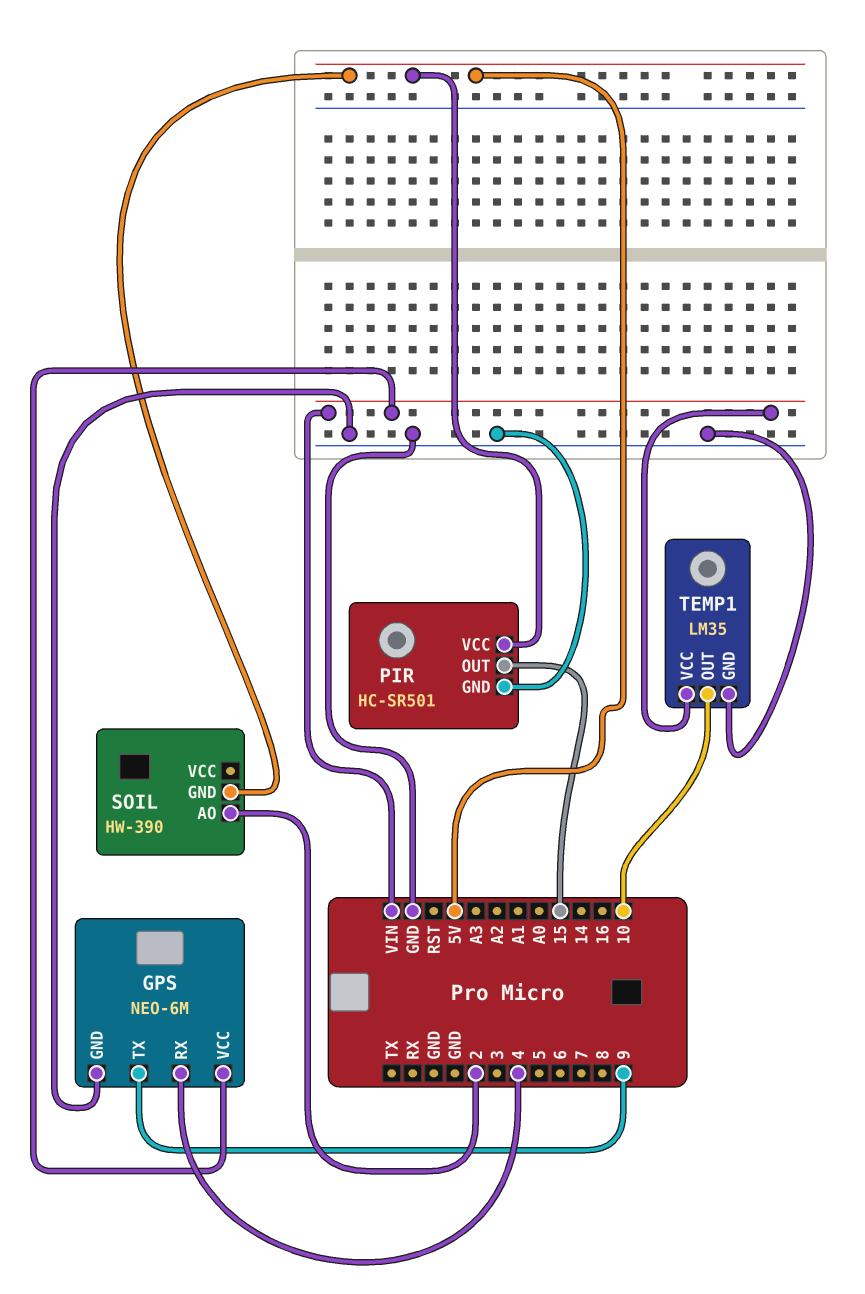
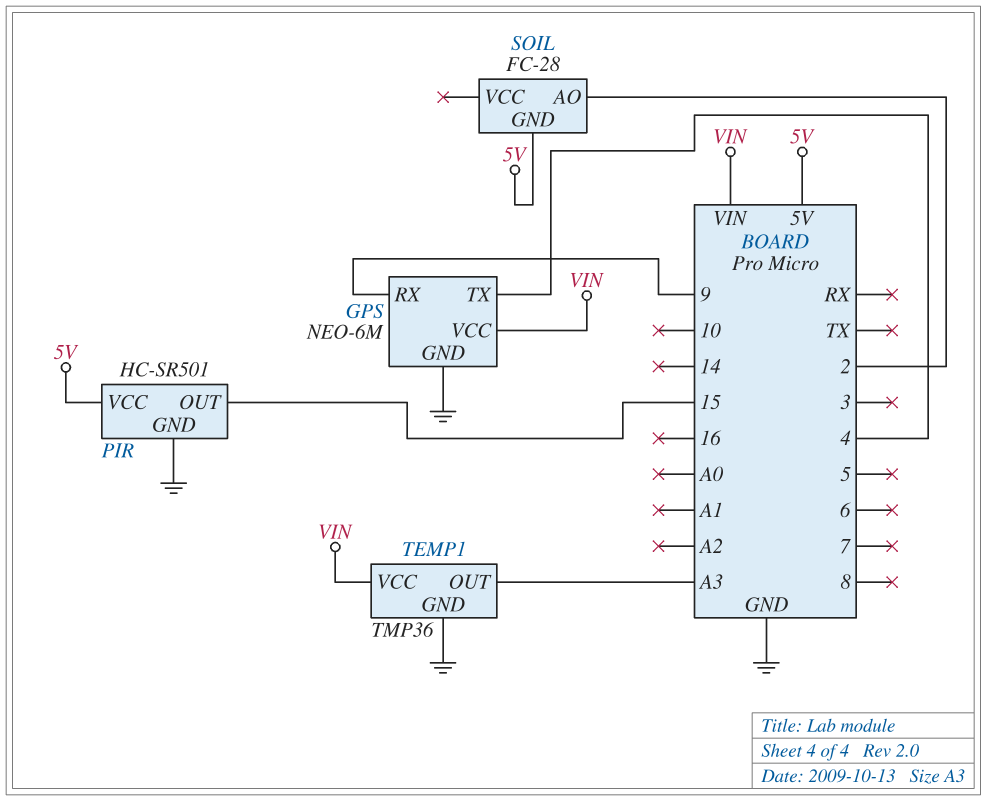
GPS pin RX: 4 -> 9
GPS pin TX: 9 -> 4
SOIL: HW-390 -> FC-28
TEMP1: LM35 -> TMP36
TEMP1 pin OUT: 10 -> A3

